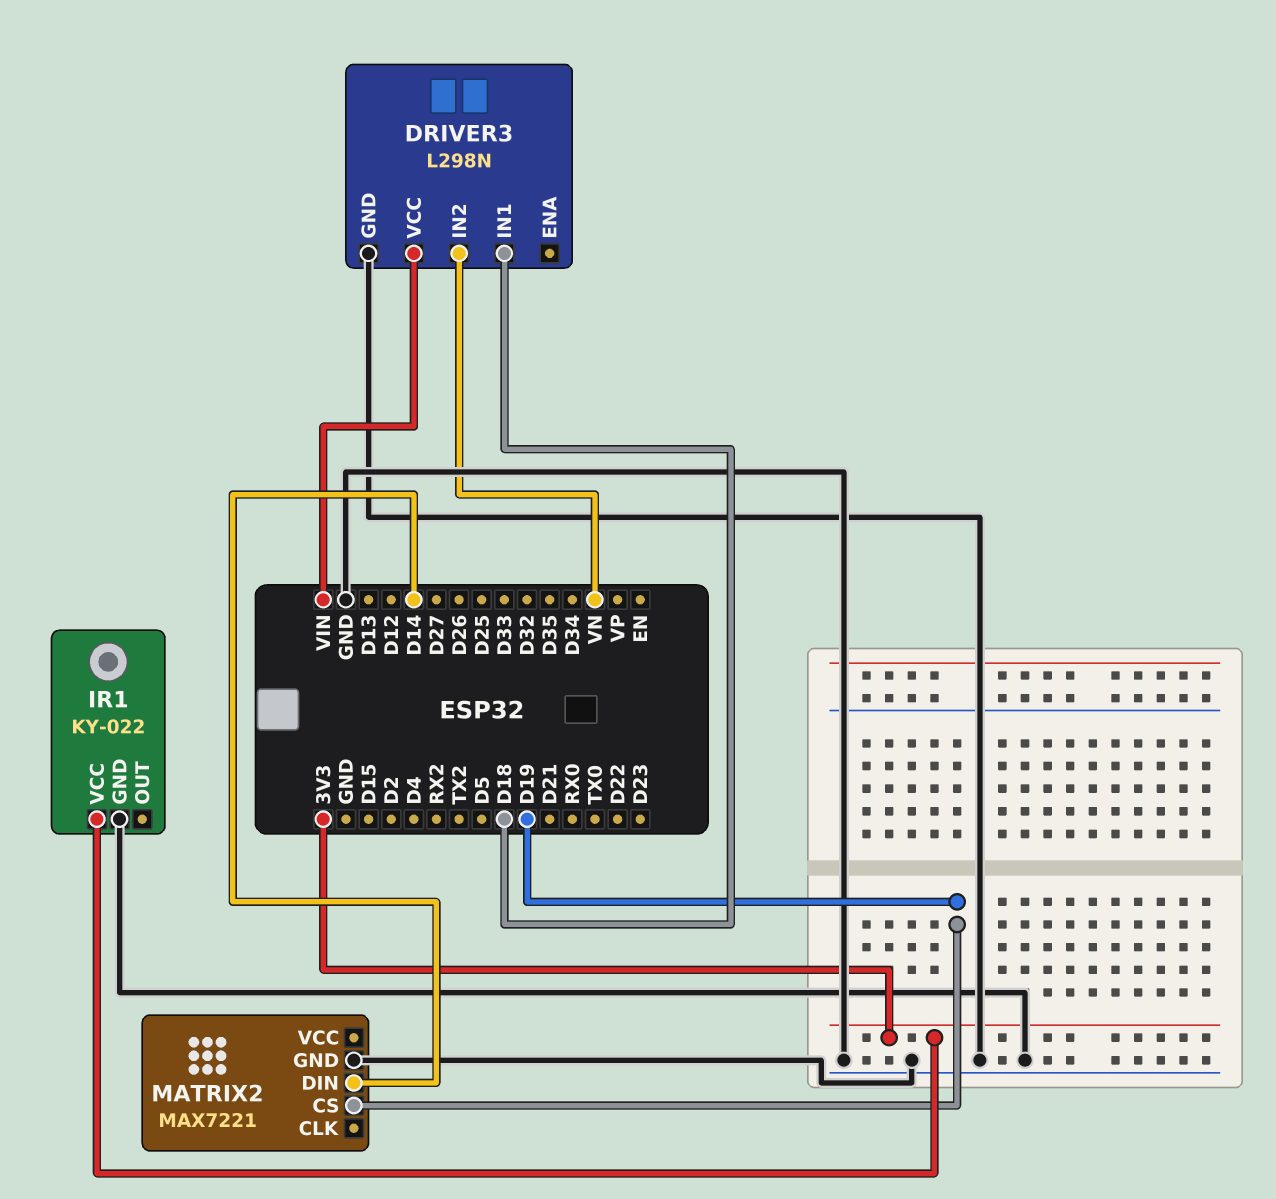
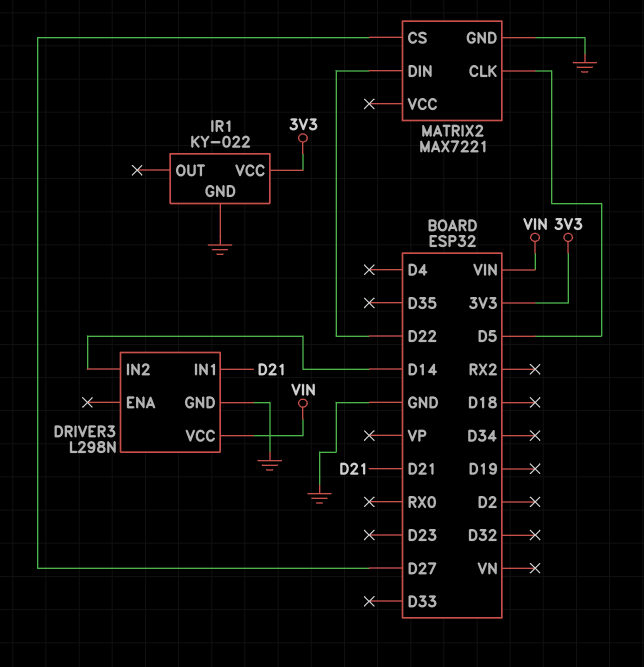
DRIVER3 pin IN1: D18 -> D21
DRIVER3 pin IN2: VN -> D14
MATRIX2 pin CLK: none -> D5
MATRIX2 pin CS: D19 -> D27
MATRIX2 pin DIN: D14 -> D22

